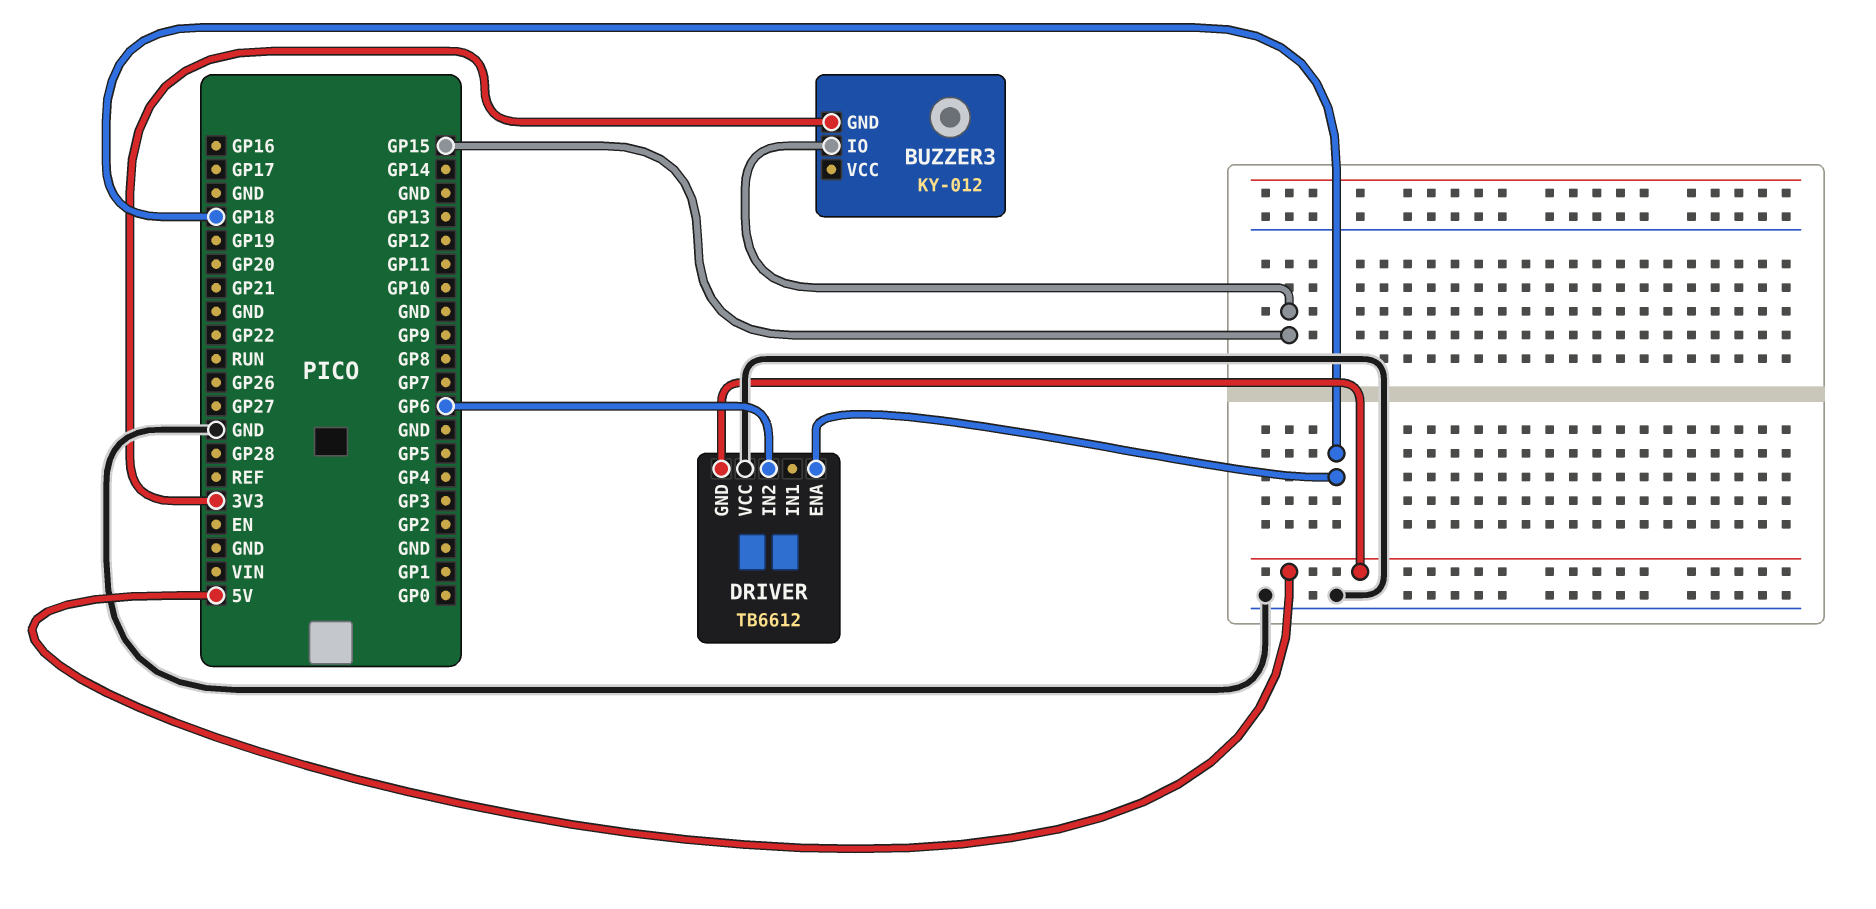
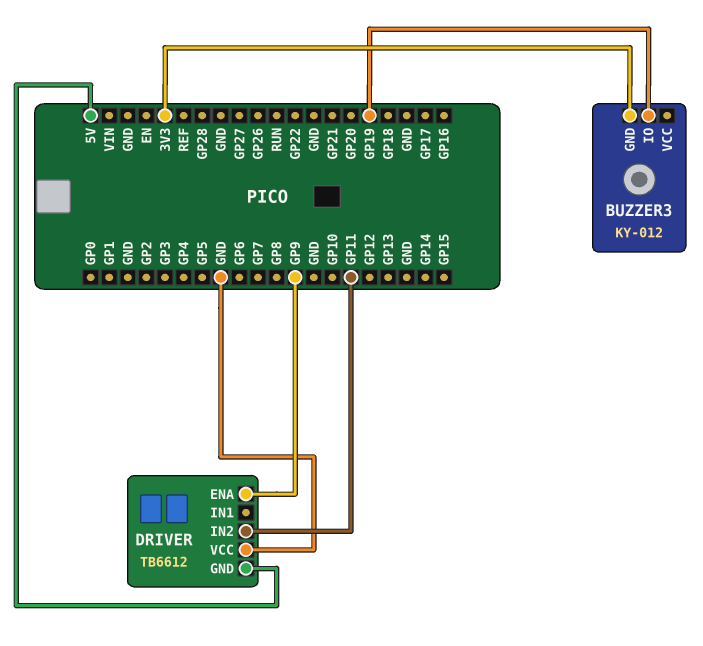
BUZZER3 pin IO: GP15 -> GP19
DRIVER pin ENA: GP18 -> GP9
DRIVER pin IN2: GP6 -> GP11

